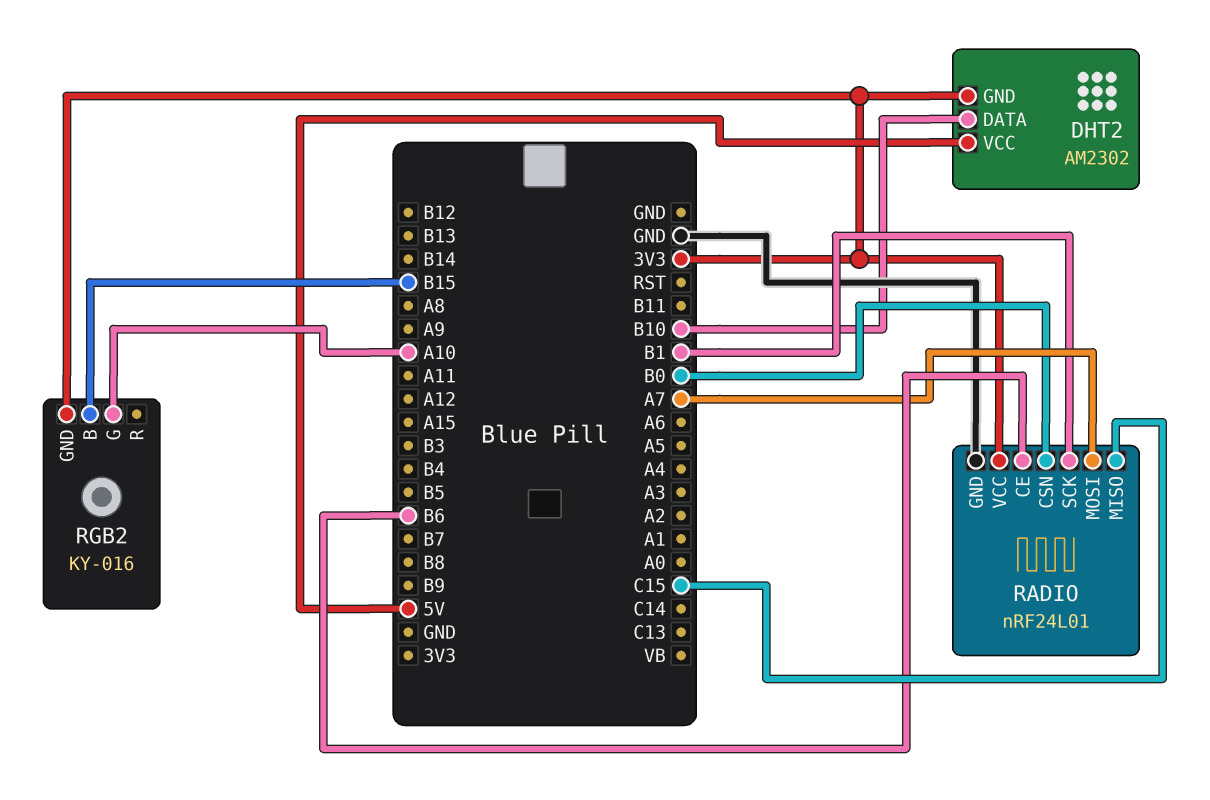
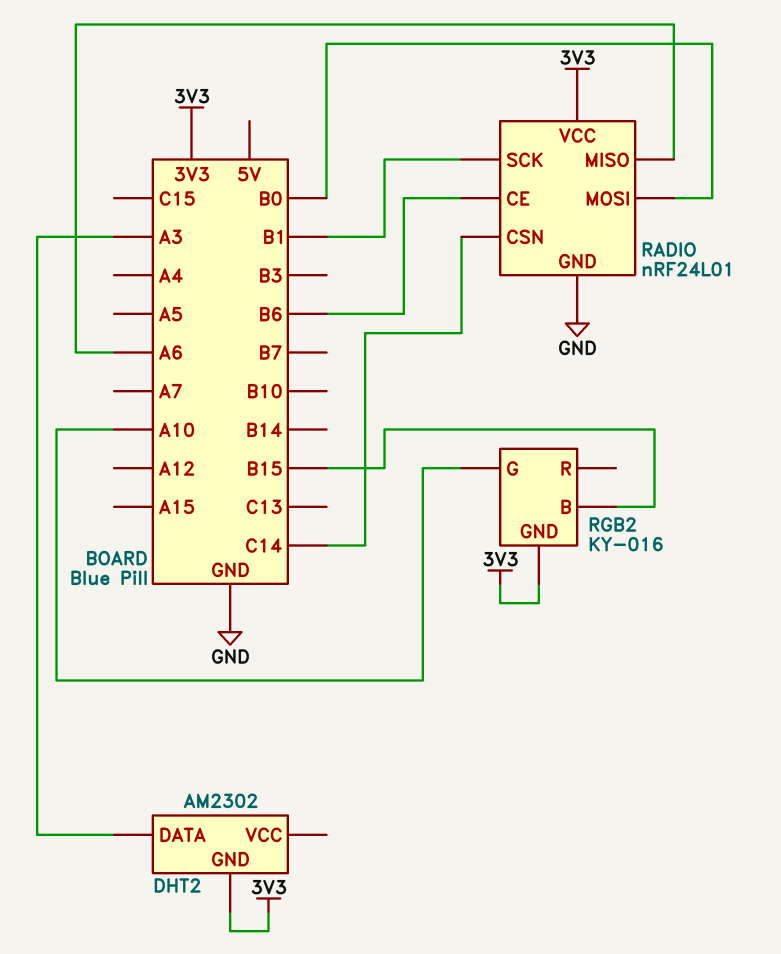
DHT2 pin DATA: B10 -> A3
DHT2 pin VCC: 5V -> none
RADIO pin CSN: B0 -> C14
RADIO pin MISO: C15 -> A6
RADIO pin MOSI: A7 -> B0

